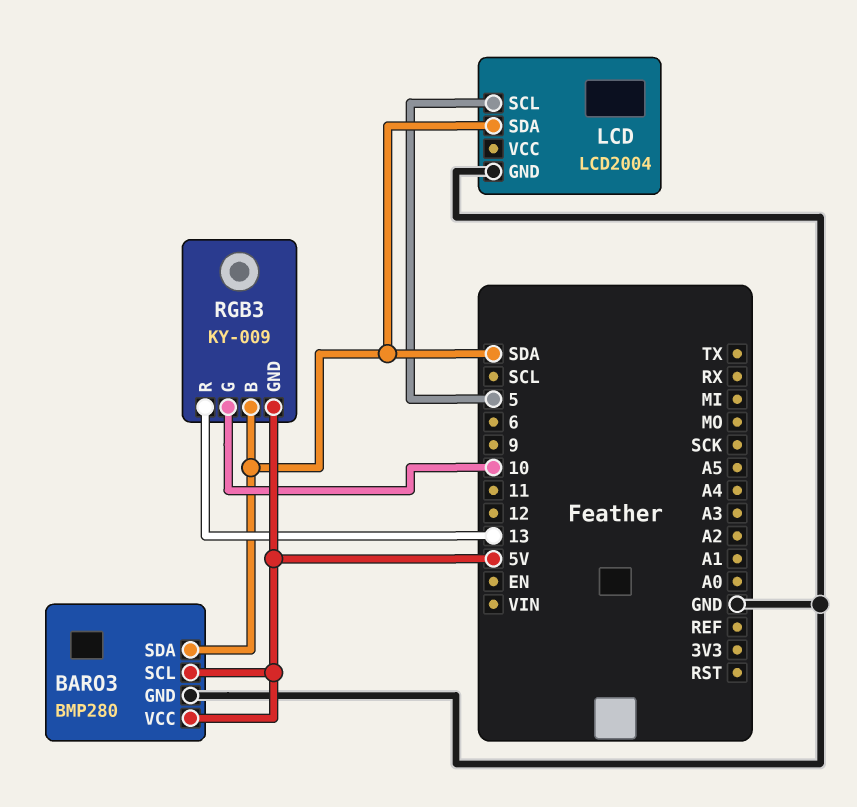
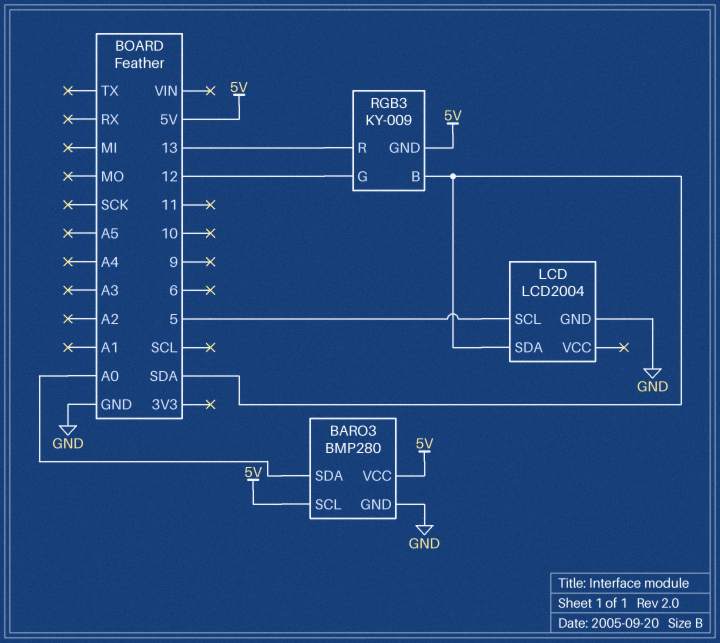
BARO3 pin SDA: SDA -> A0
RGB3 pin G: 10 -> 12

